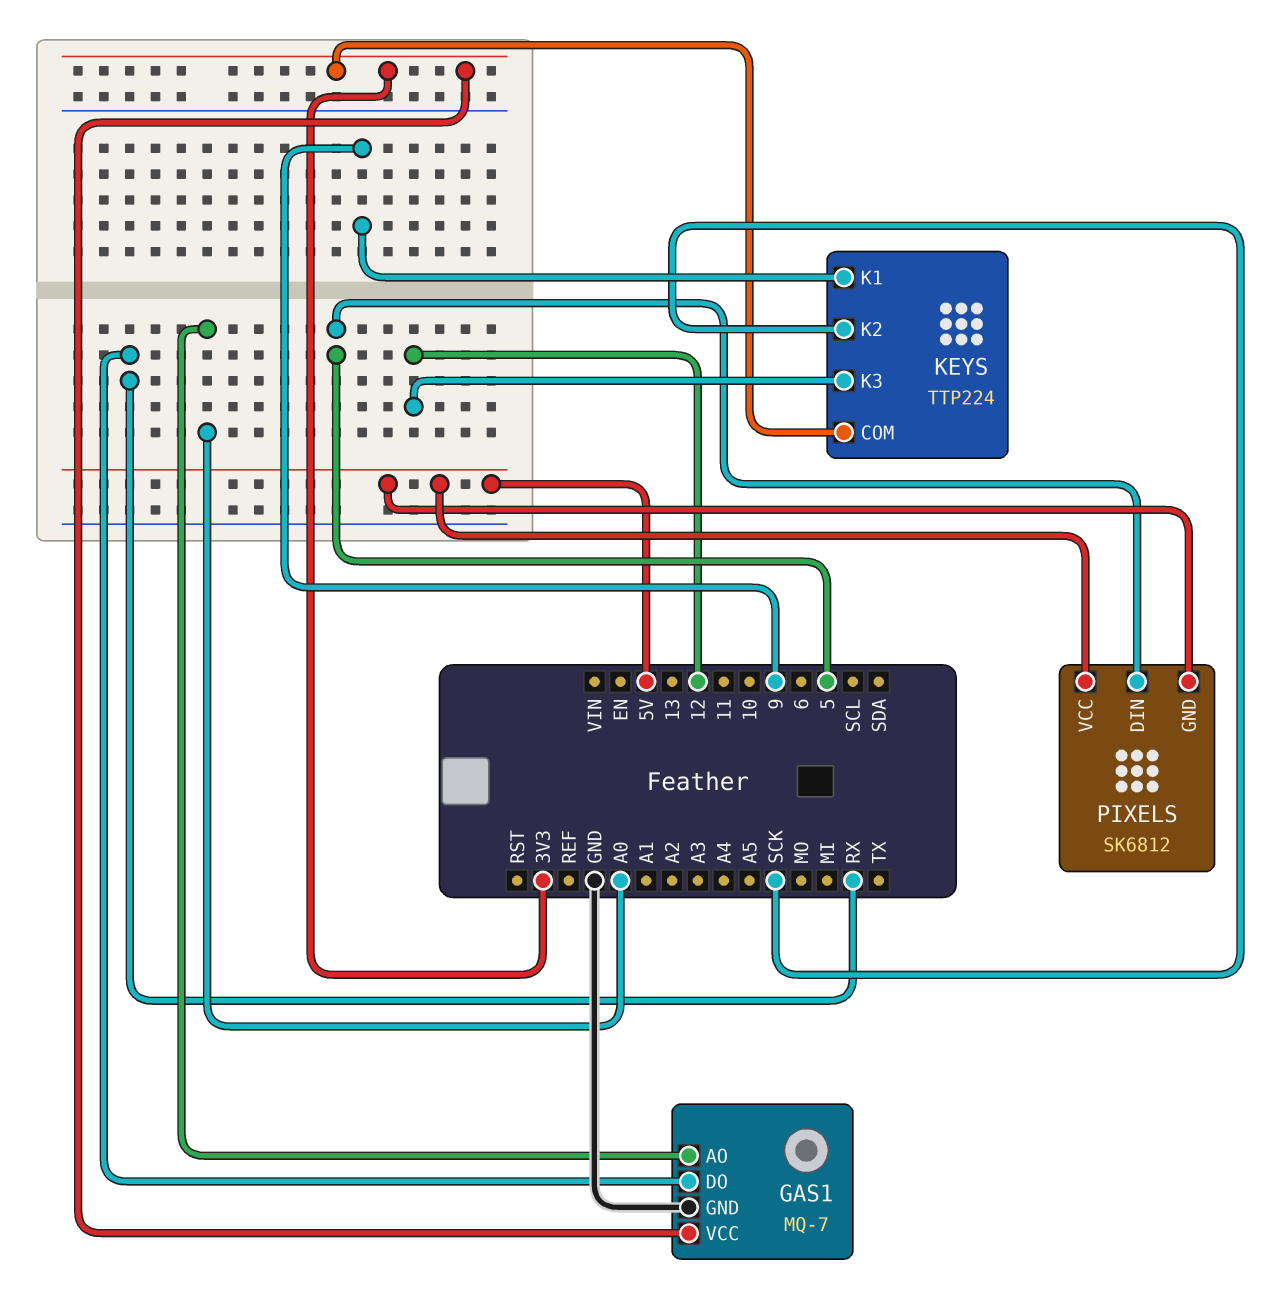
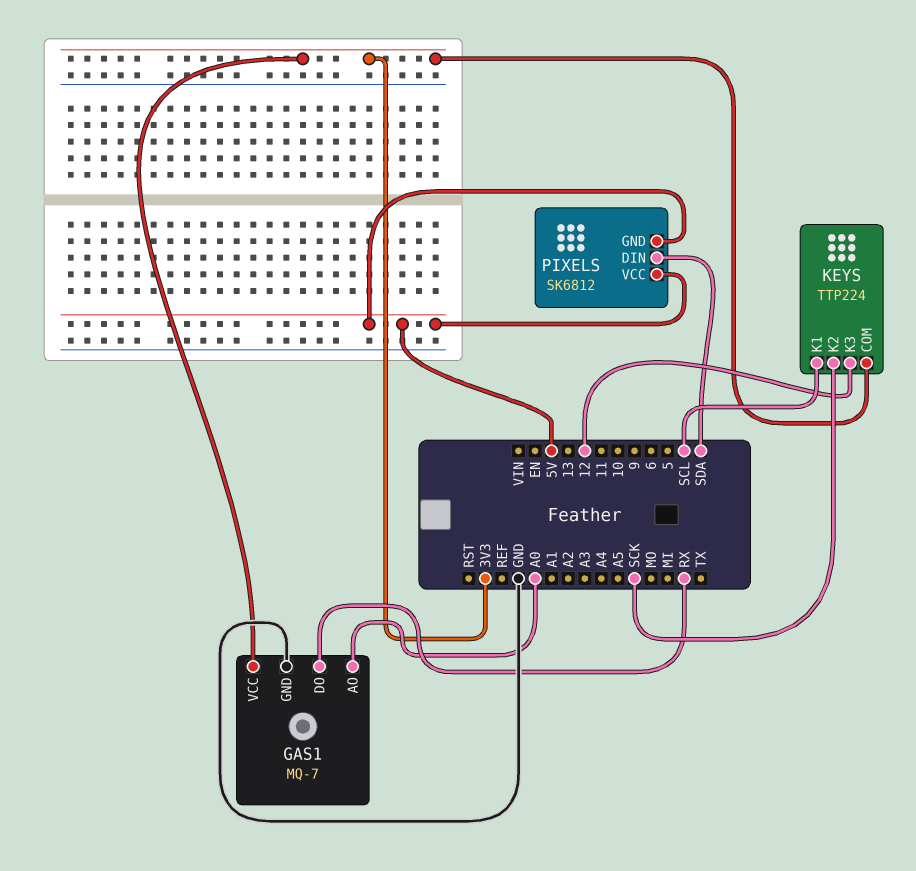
KEYS pin K1: 9 -> SCL
PIXELS pin DIN: 5 -> SDA

